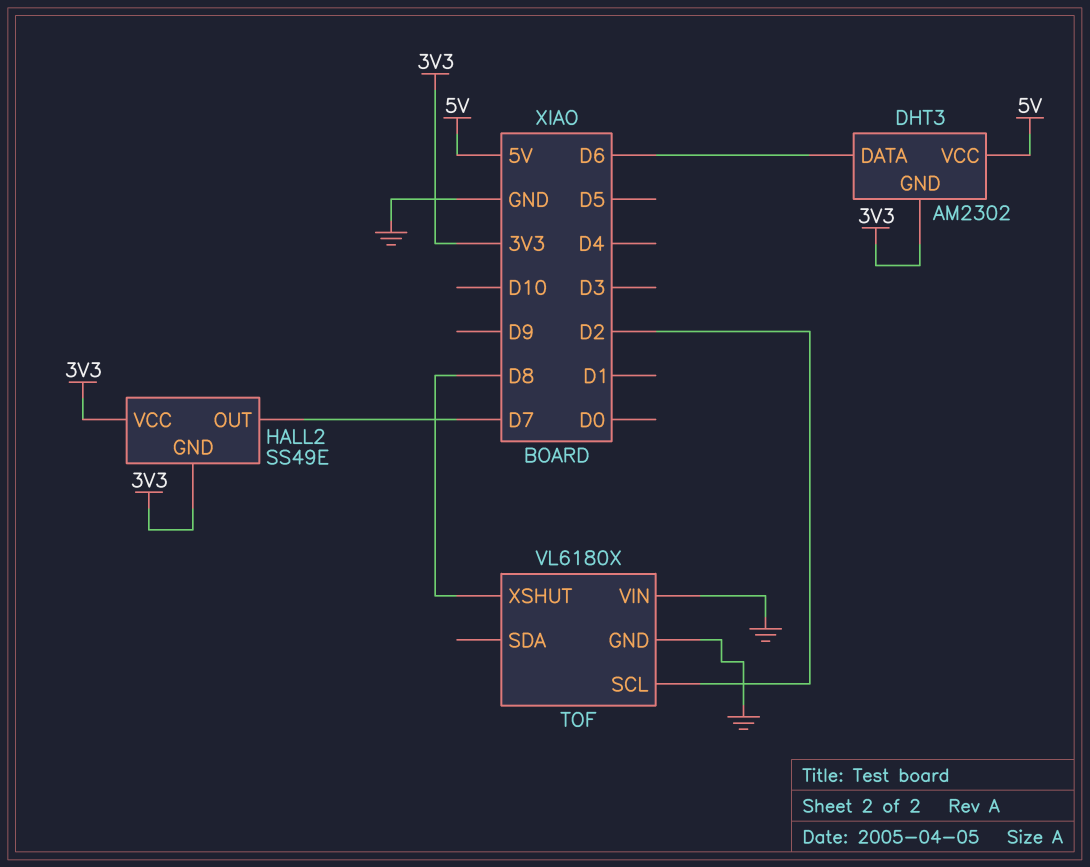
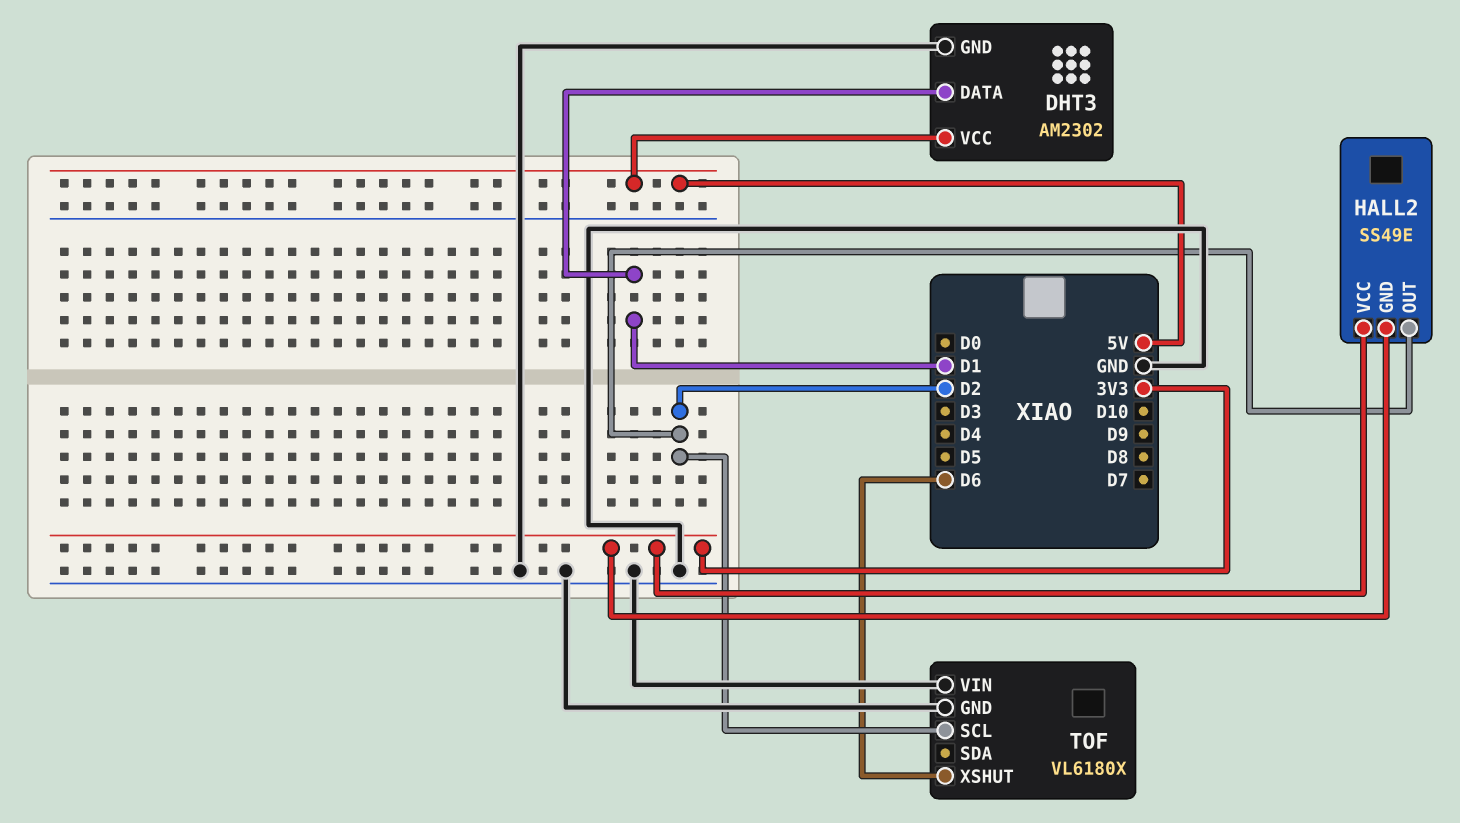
DHT3 pin DATA: D6 -> D1
DHT3 pin GND: 3V3 -> GND
HALL2 pin OUT: D7 -> D2
TOF pin XSHUT: D8 -> D6

